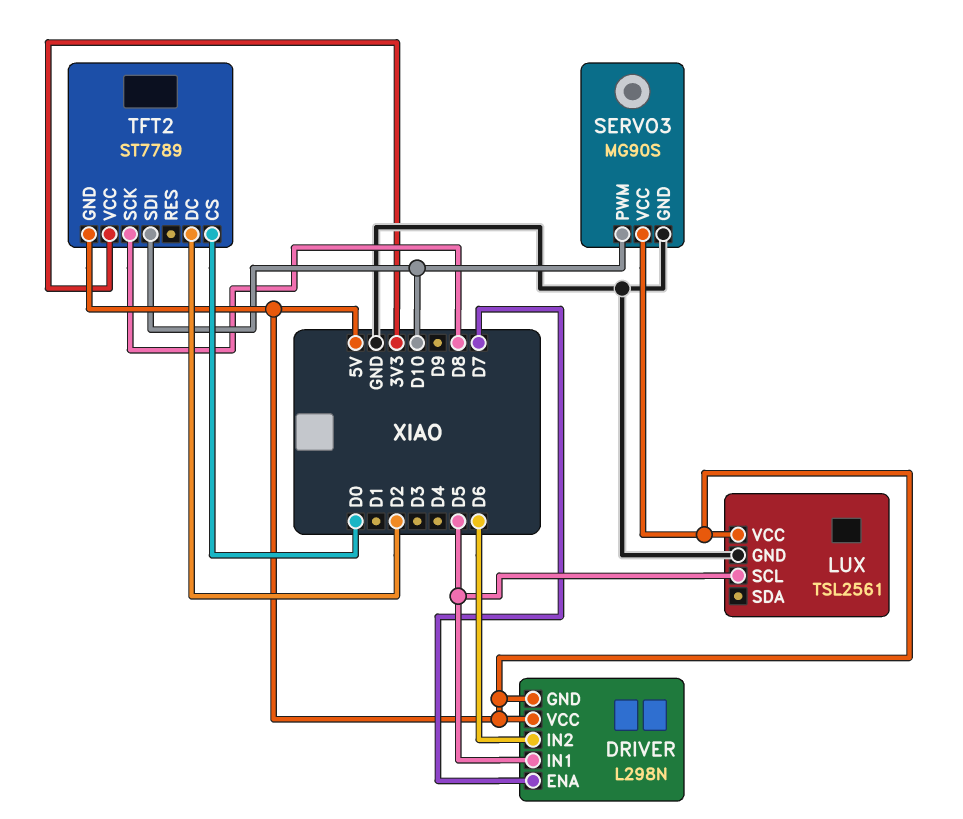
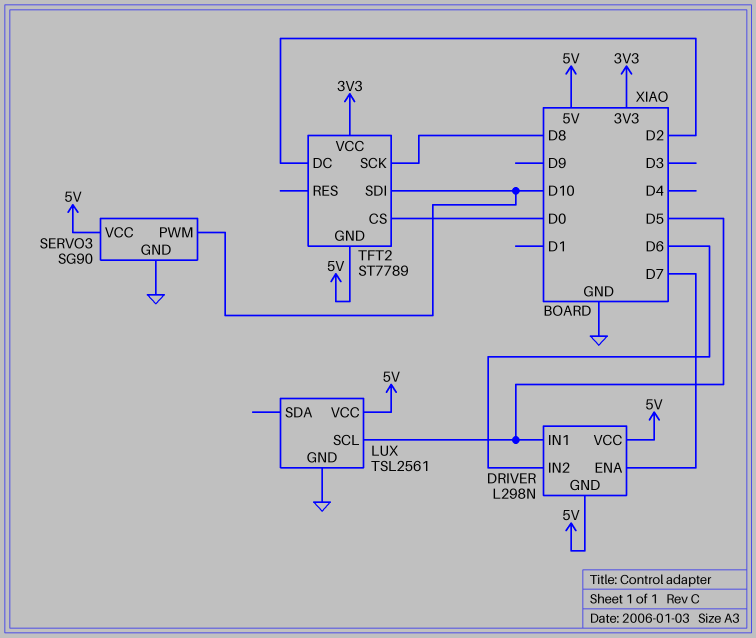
SERVO3: MG90S -> SG90

